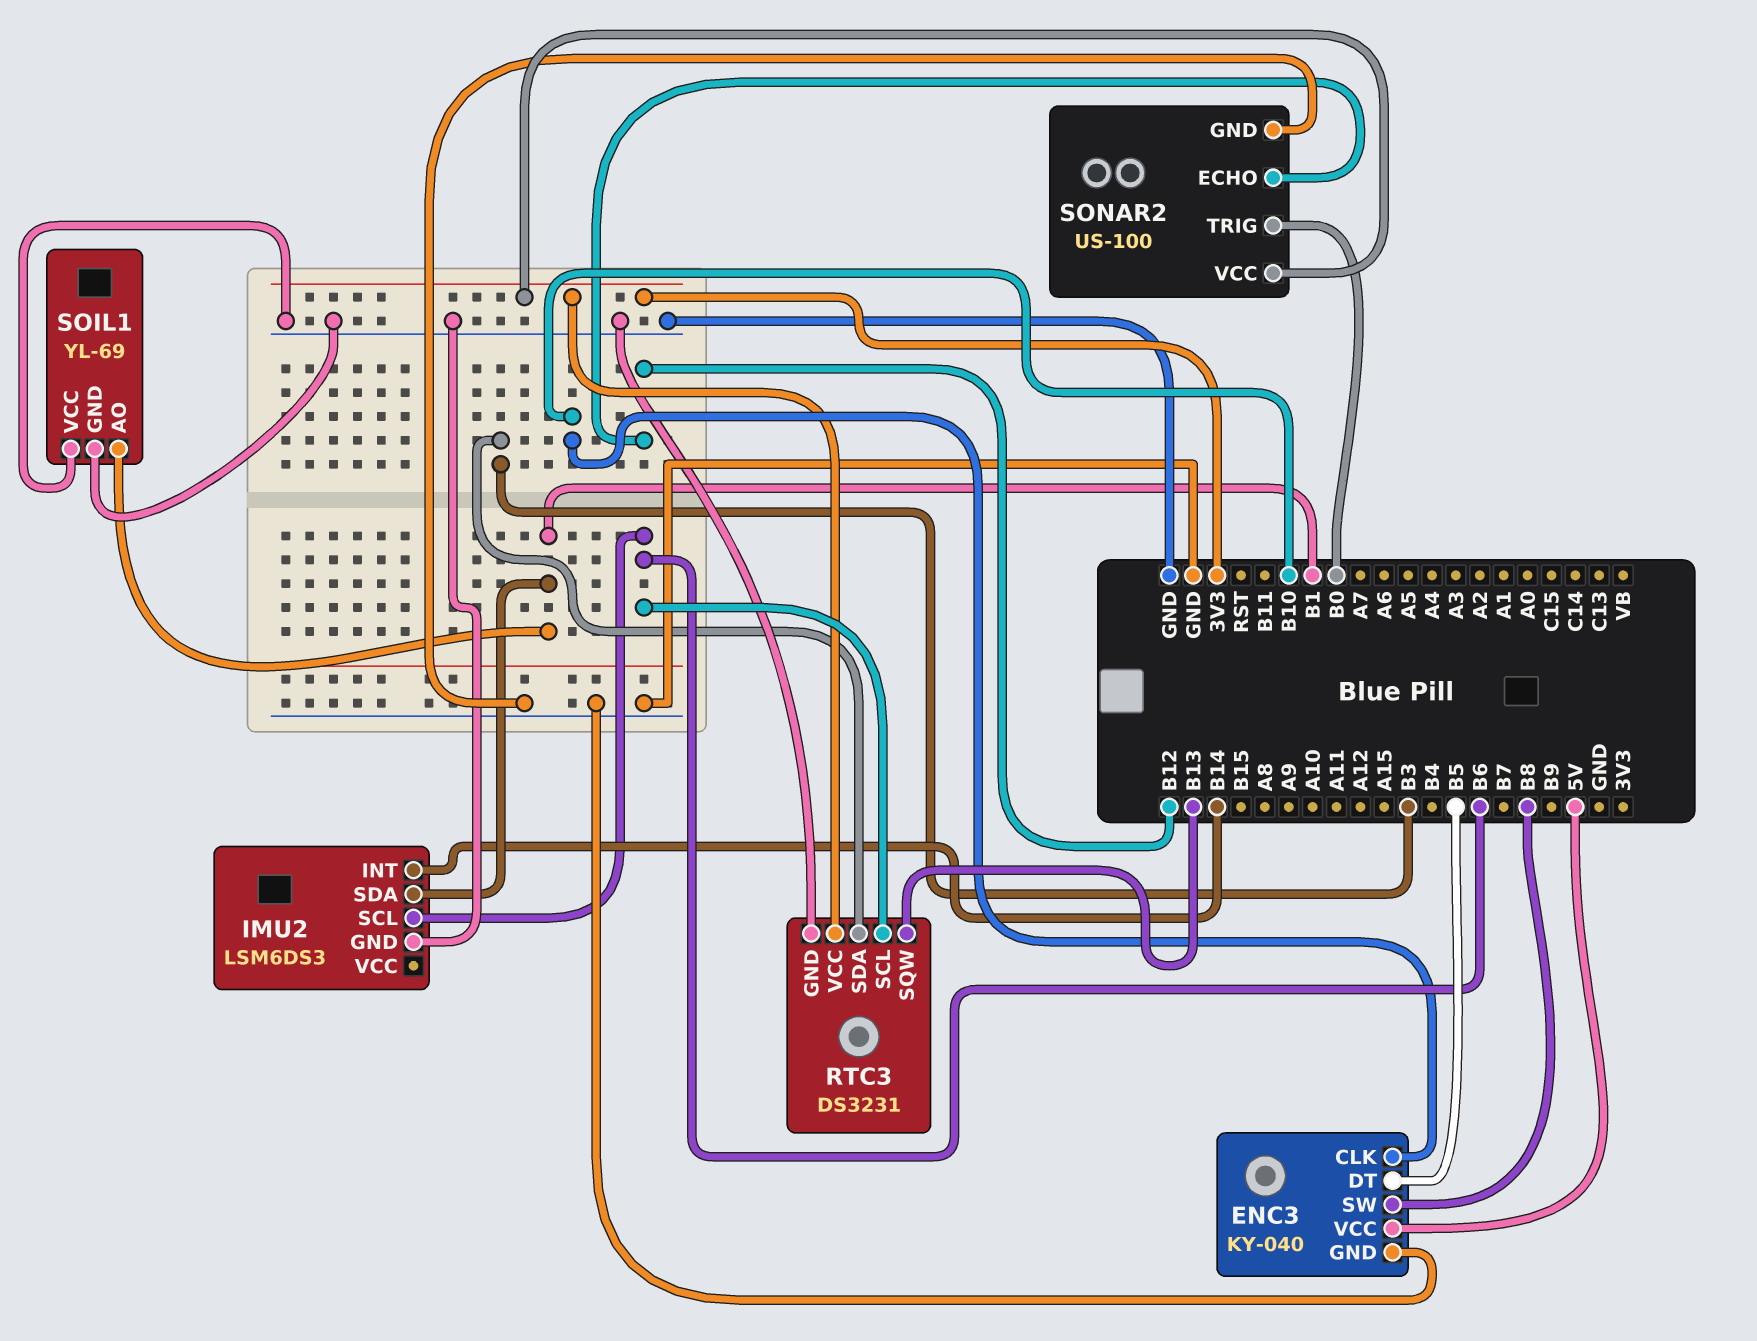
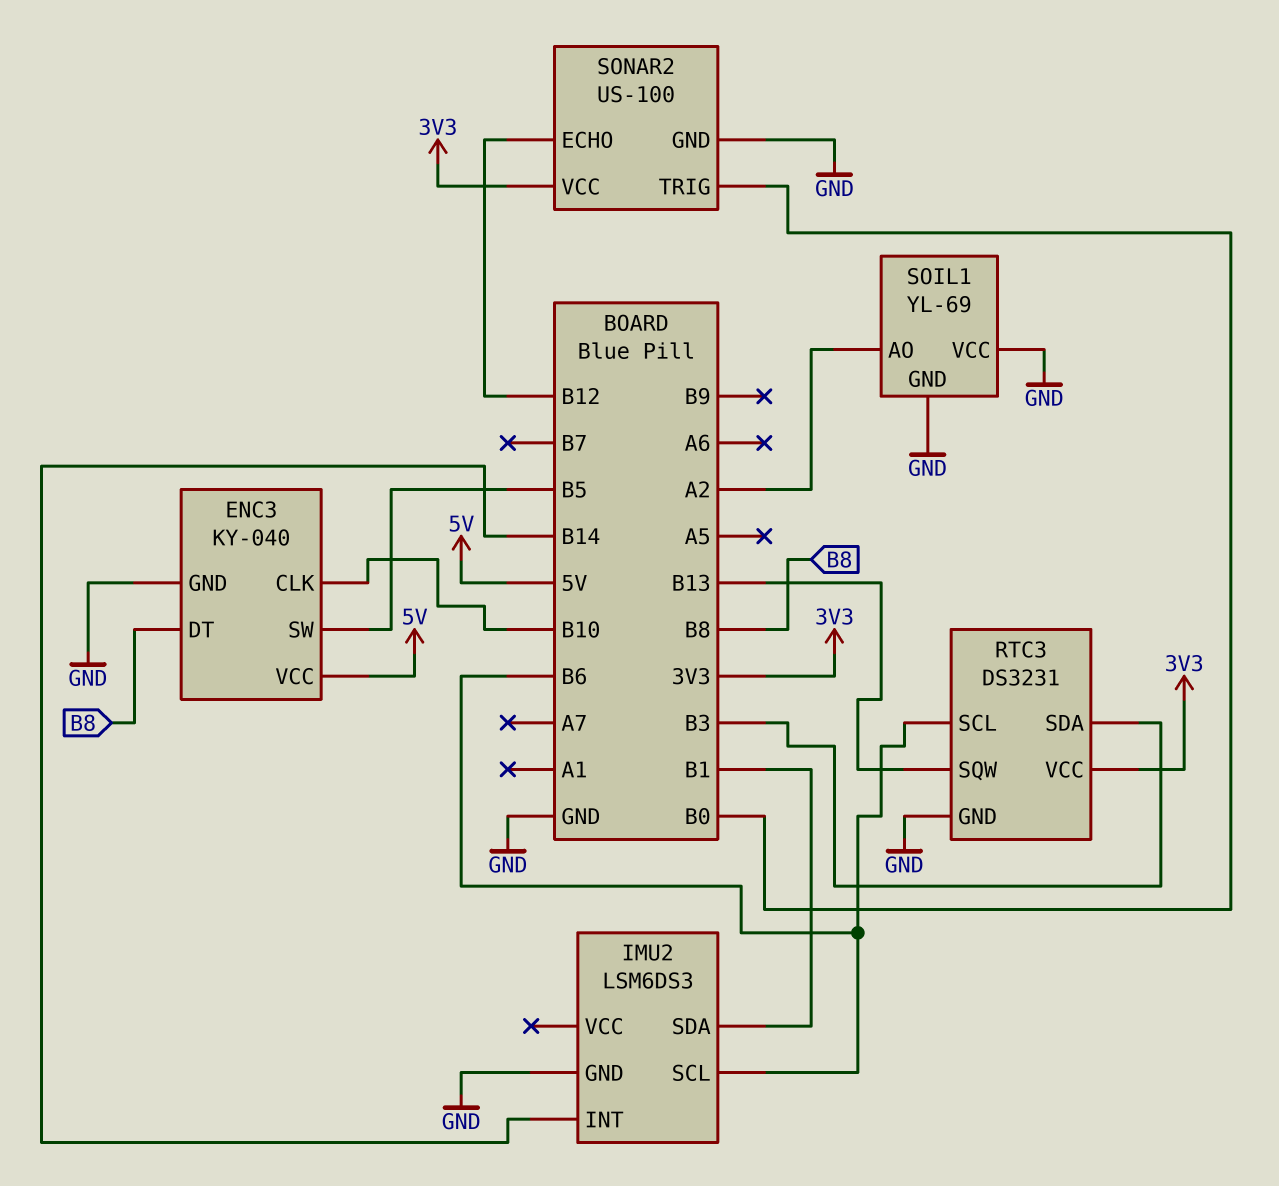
ENC3 pin DT: B5 -> B8
ENC3 pin SW: B8 -> B5
SOIL1 pin AO: B1 -> A2

